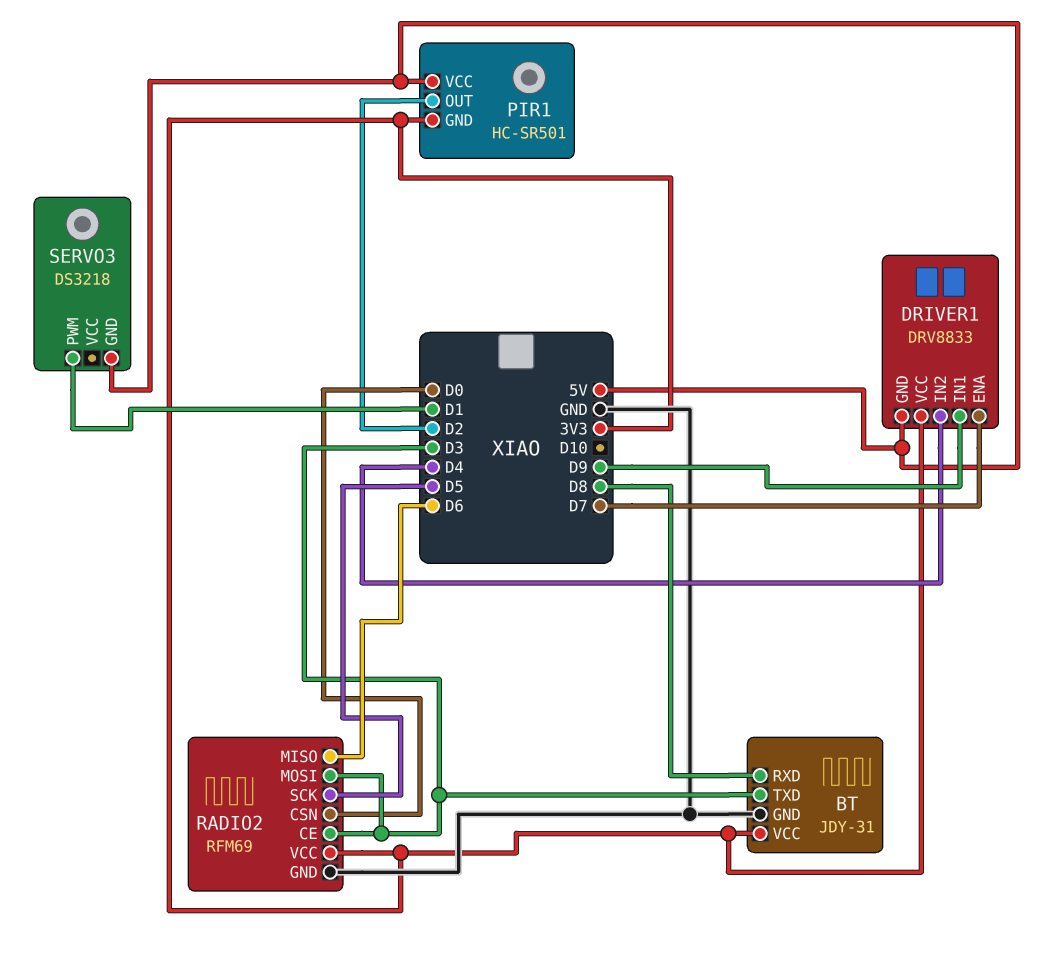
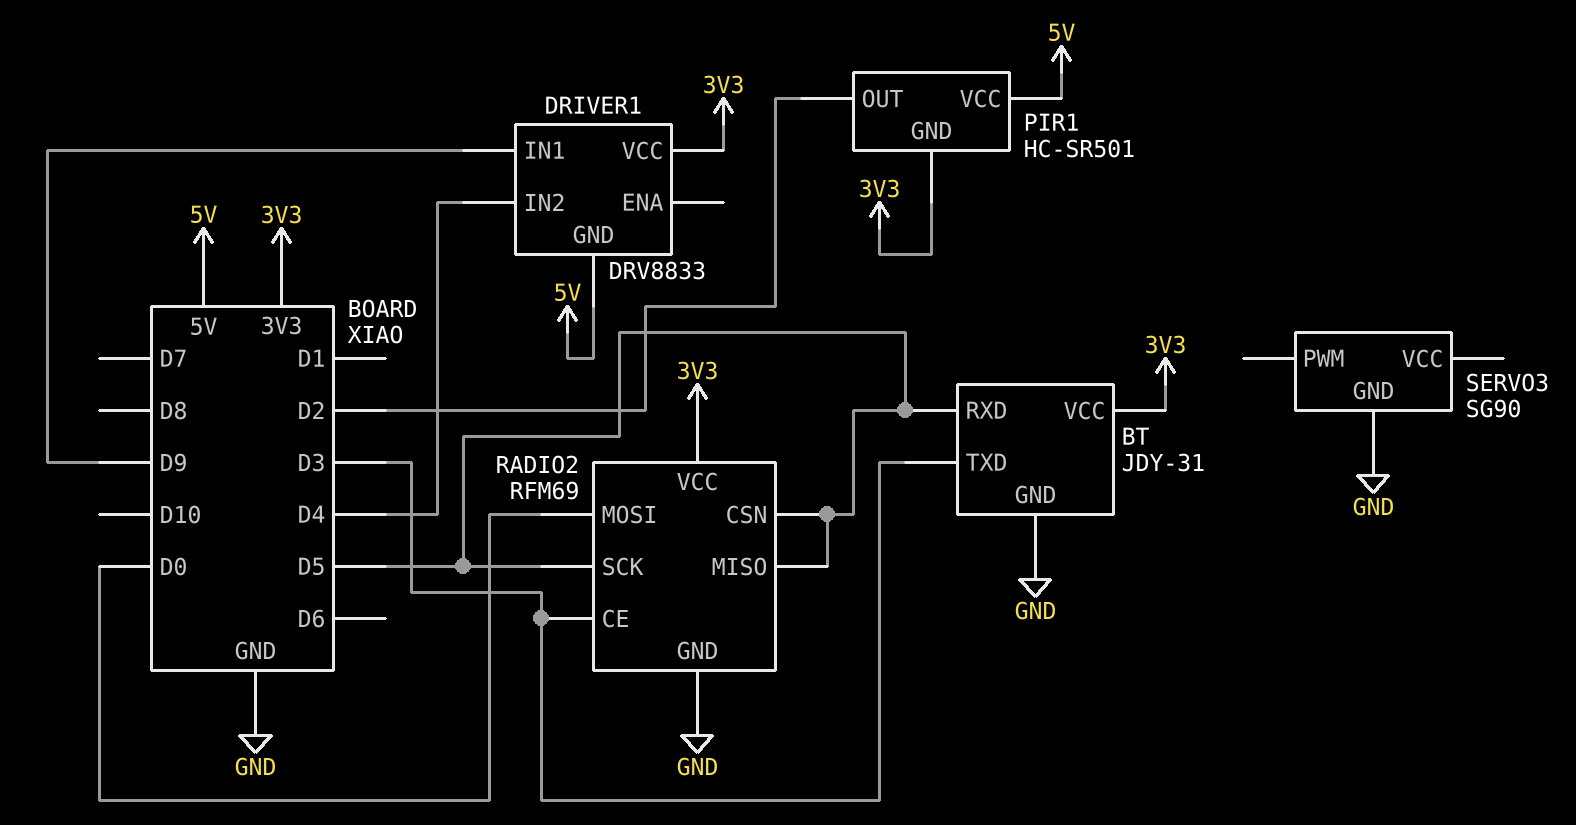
BT pin RXD: D8 -> D5
DRIVER1 pin ENA: D7 -> none
RADIO2 pin CSN: D0 -> D5
RADIO2 pin MISO: D6 -> D5
RADIO2 pin MOSI: D3 -> D0
SERVO3: DS3218 -> SG90
SERVO3 pin GND: 5V -> GND
SERVO3 pin PWM: D1 -> none

